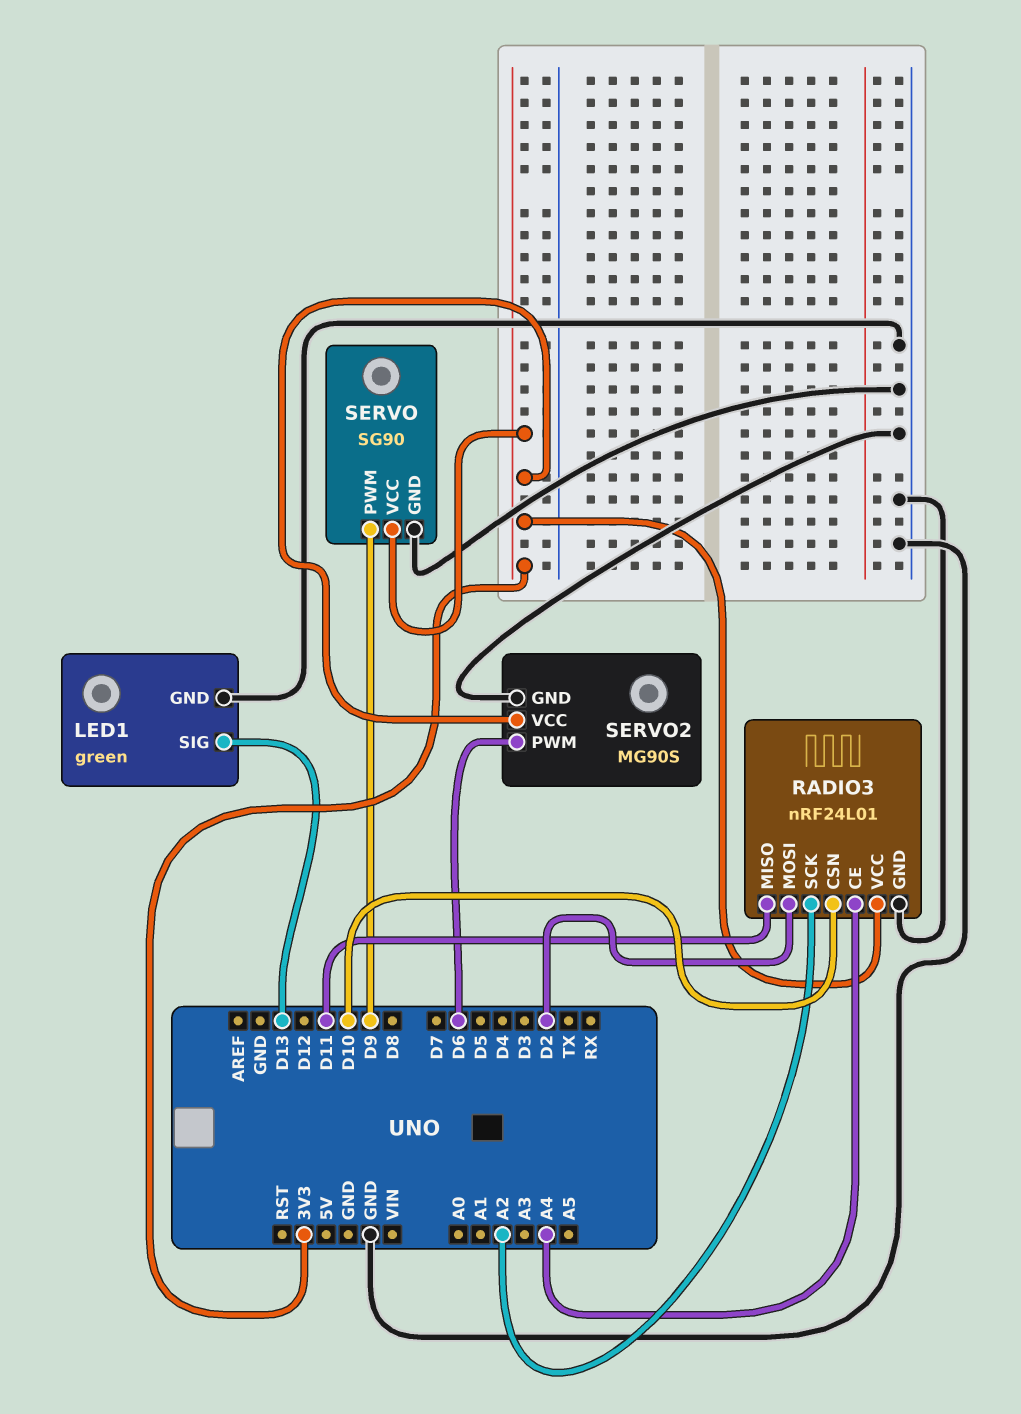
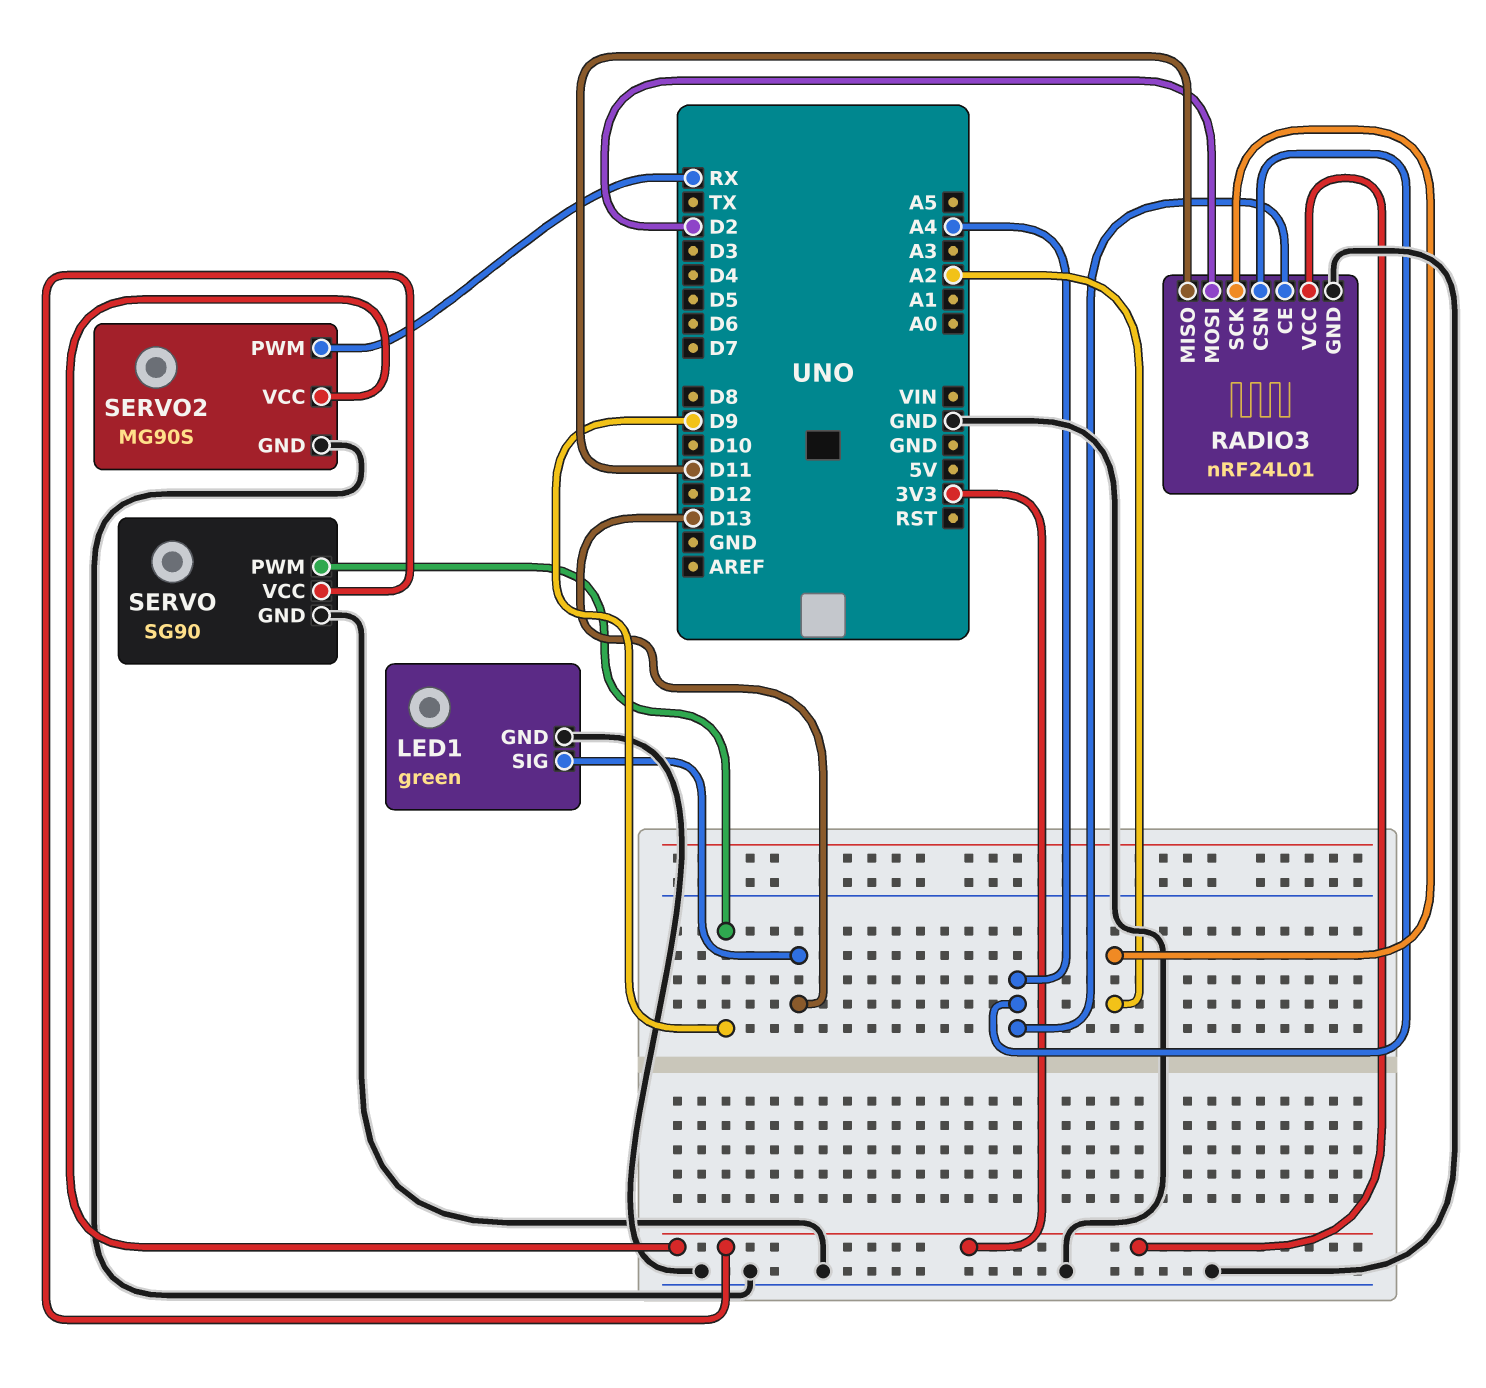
RADIO3 pin CSN: D10 -> A4
SERVO2 pin PWM: D6 -> RX

